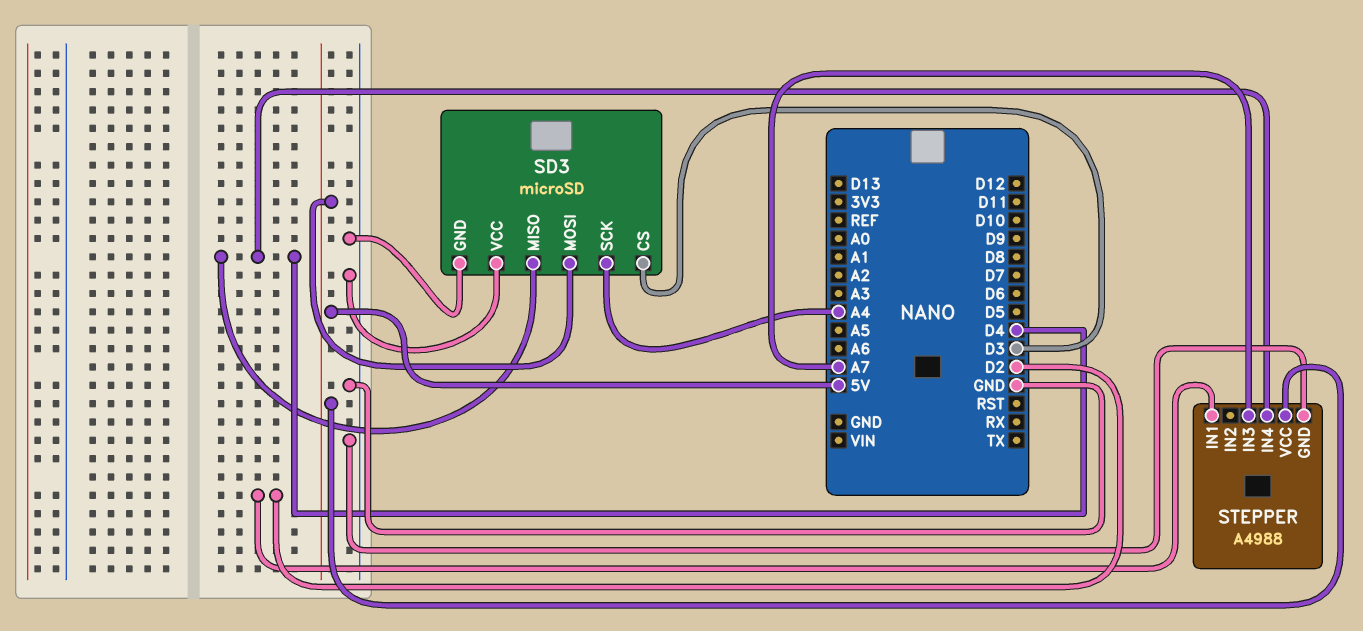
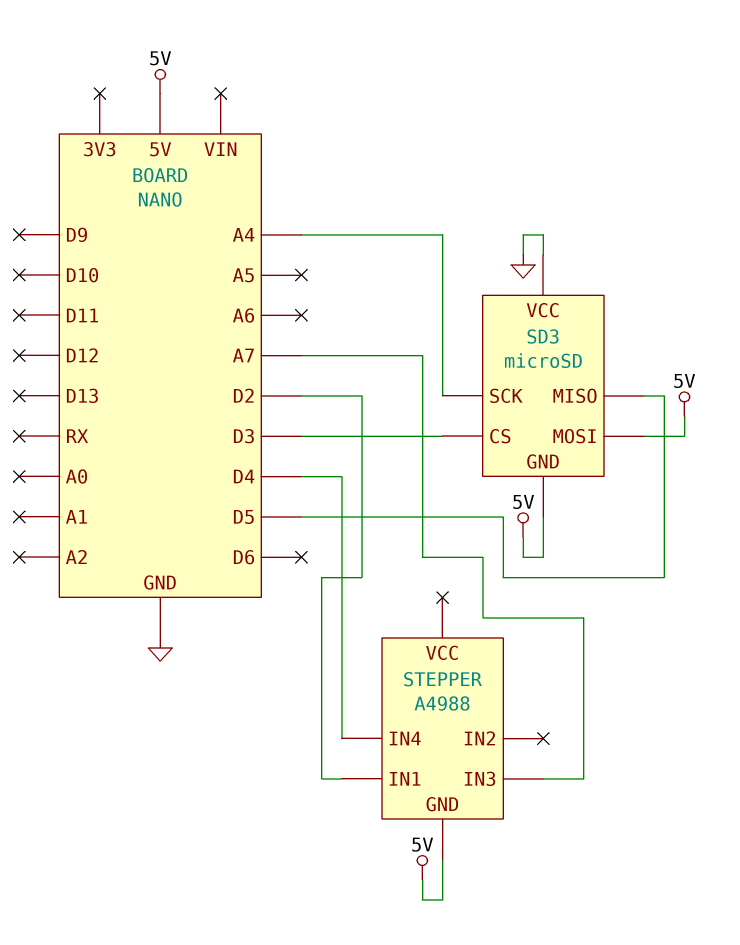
SD3 pin GND: GND -> 5V
SD3 pin MISO: D4 -> D5
STEPPER pin GND: GND -> 5V
STEPPER pin VCC: 5V -> none

